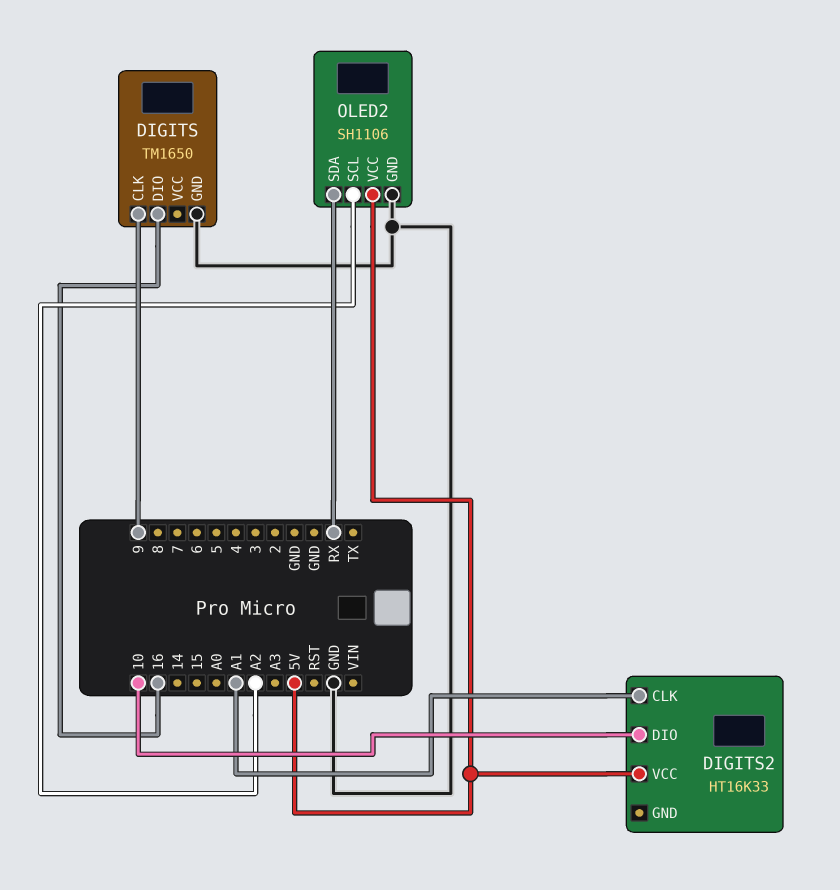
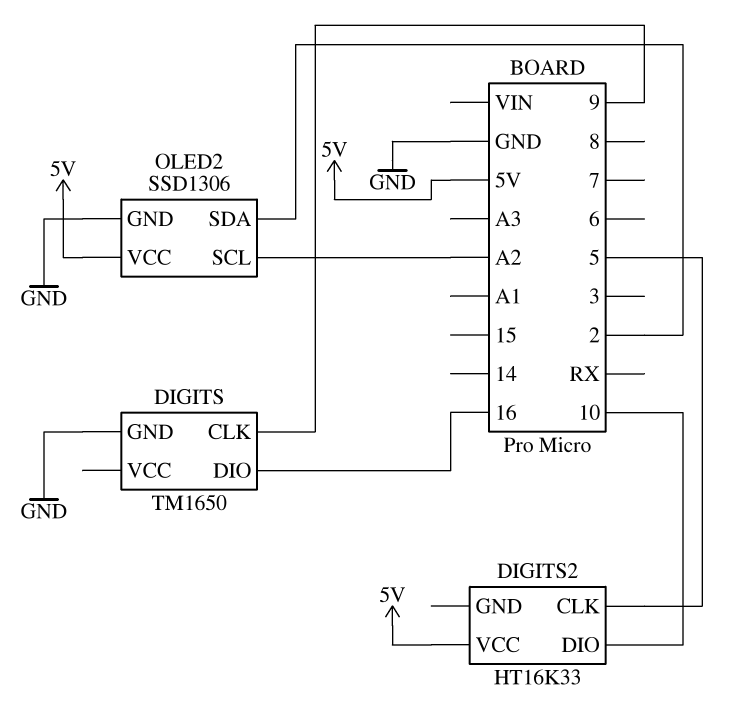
DIGITS2 pin CLK: A1 -> 5
OLED2: SH1106 -> SSD1306
OLED2 pin SDA: RX -> 2

